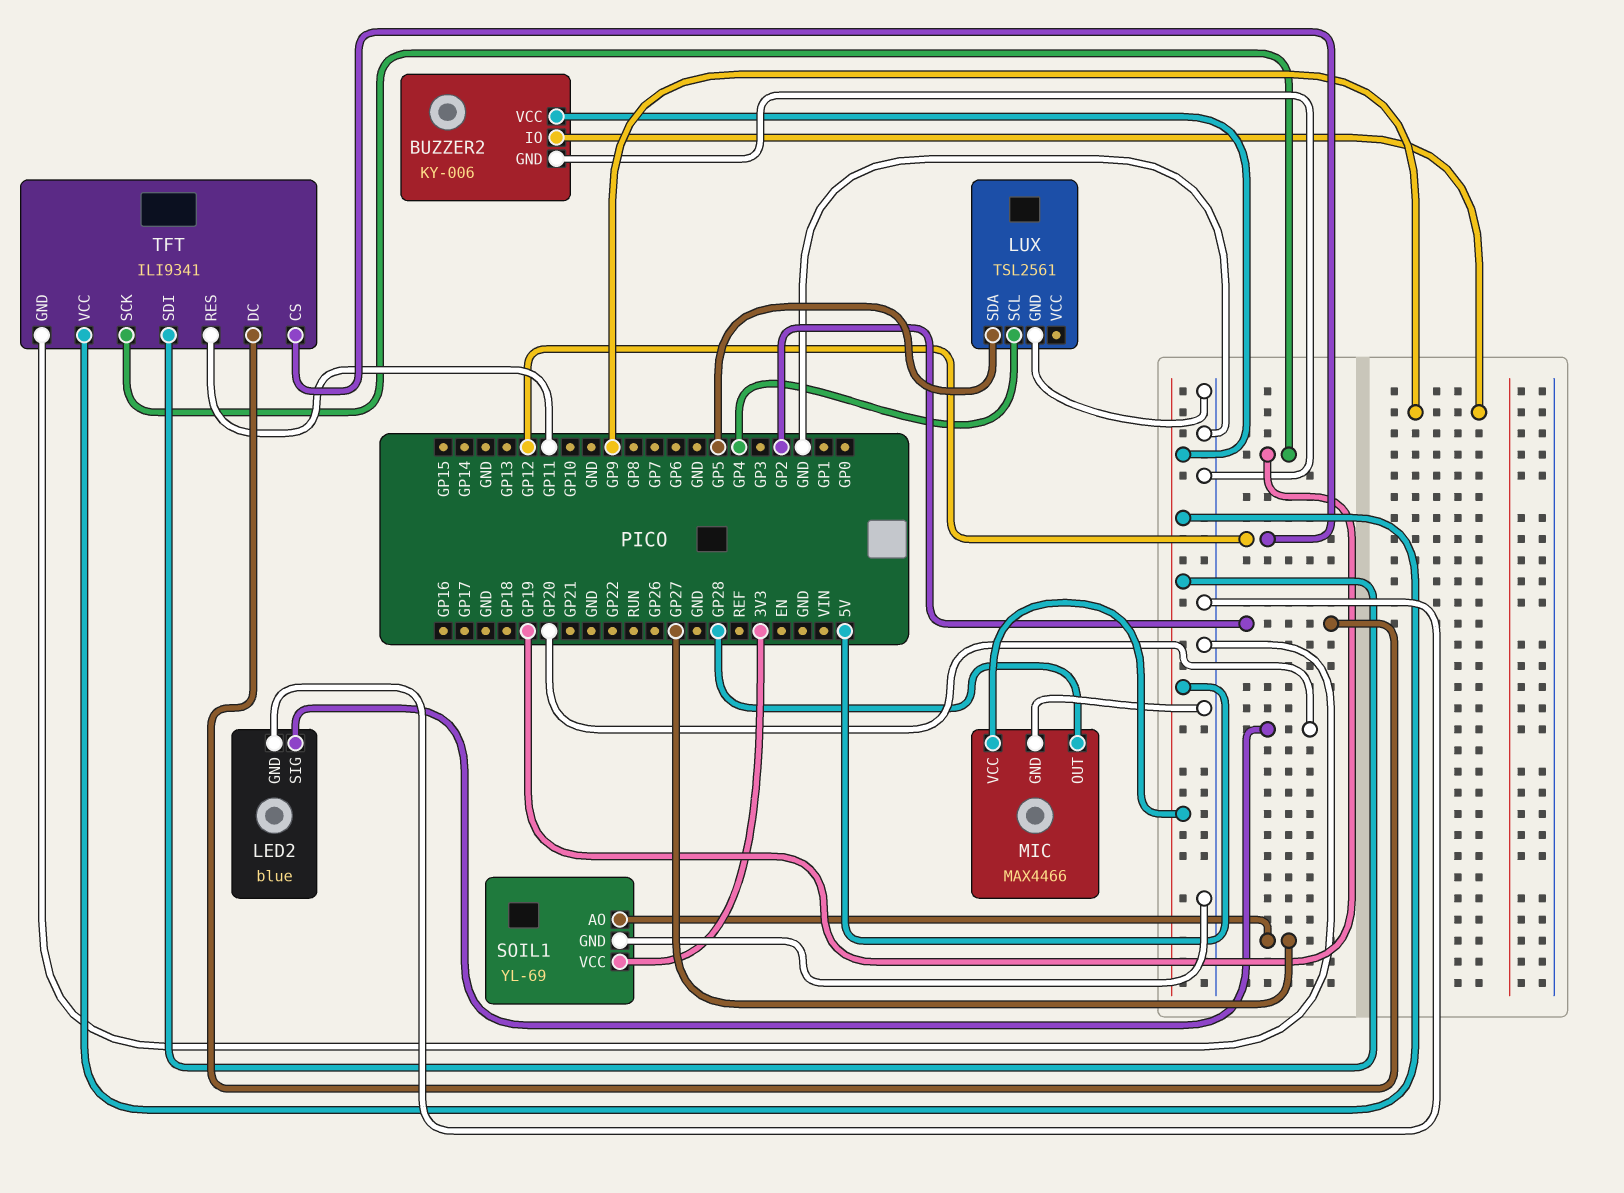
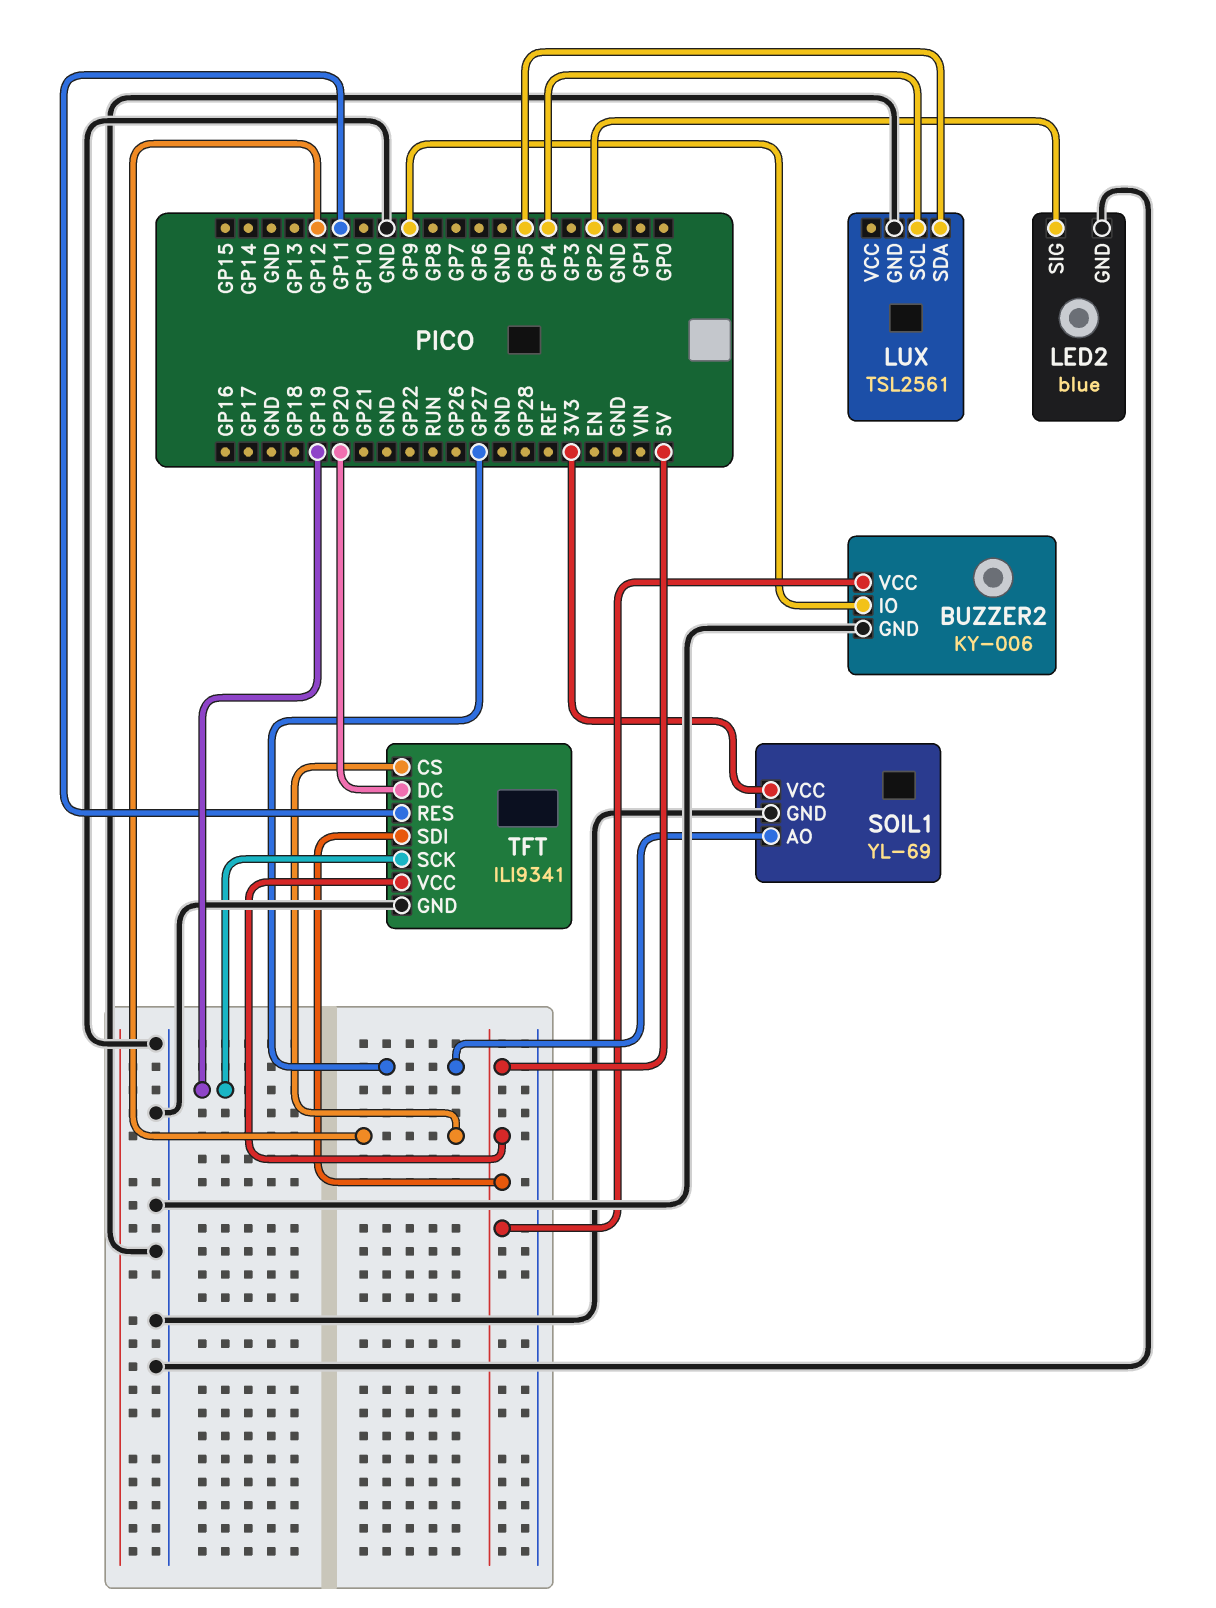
LED2 pin SIG: GP20 -> GP2
MIC: MAX4466 -> none
MIC pin GND: GND -> none
MIC pin OUT: GP28 -> none
MIC pin VCC: 5V -> none
TFT pin DC: GP2 -> GP20

